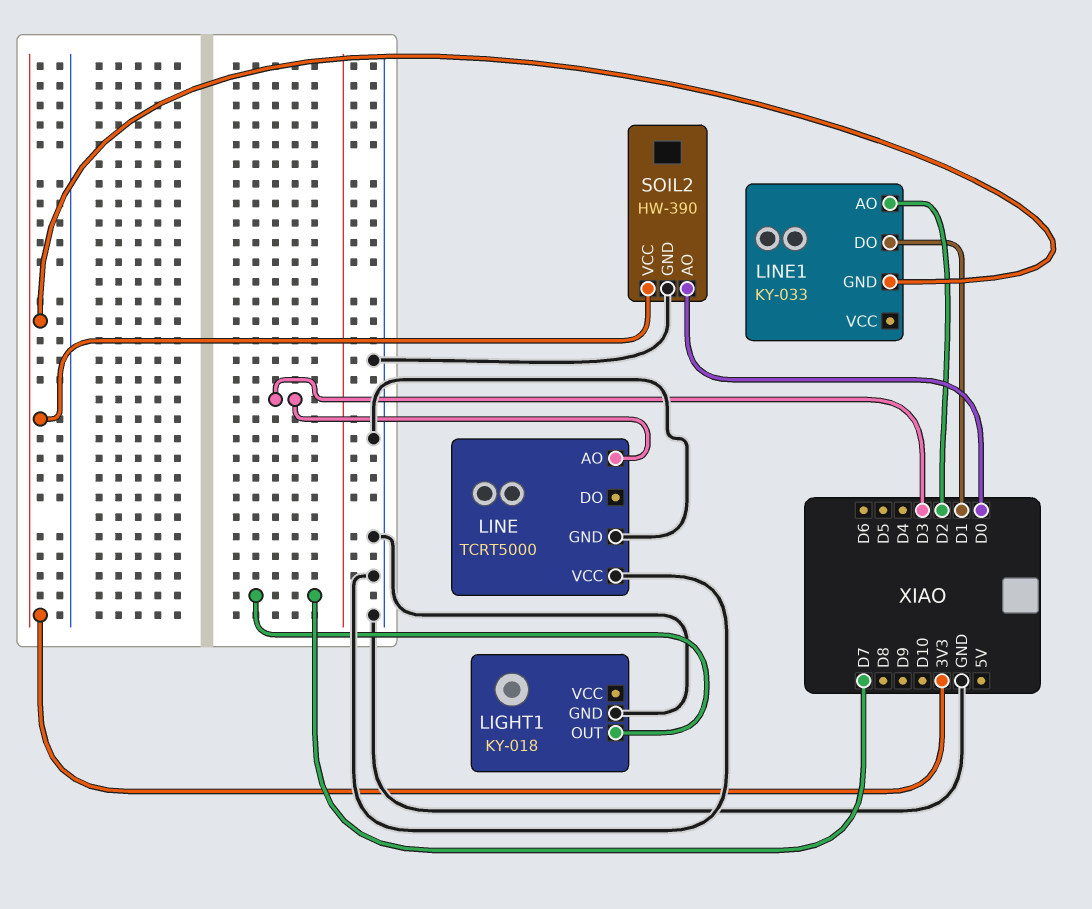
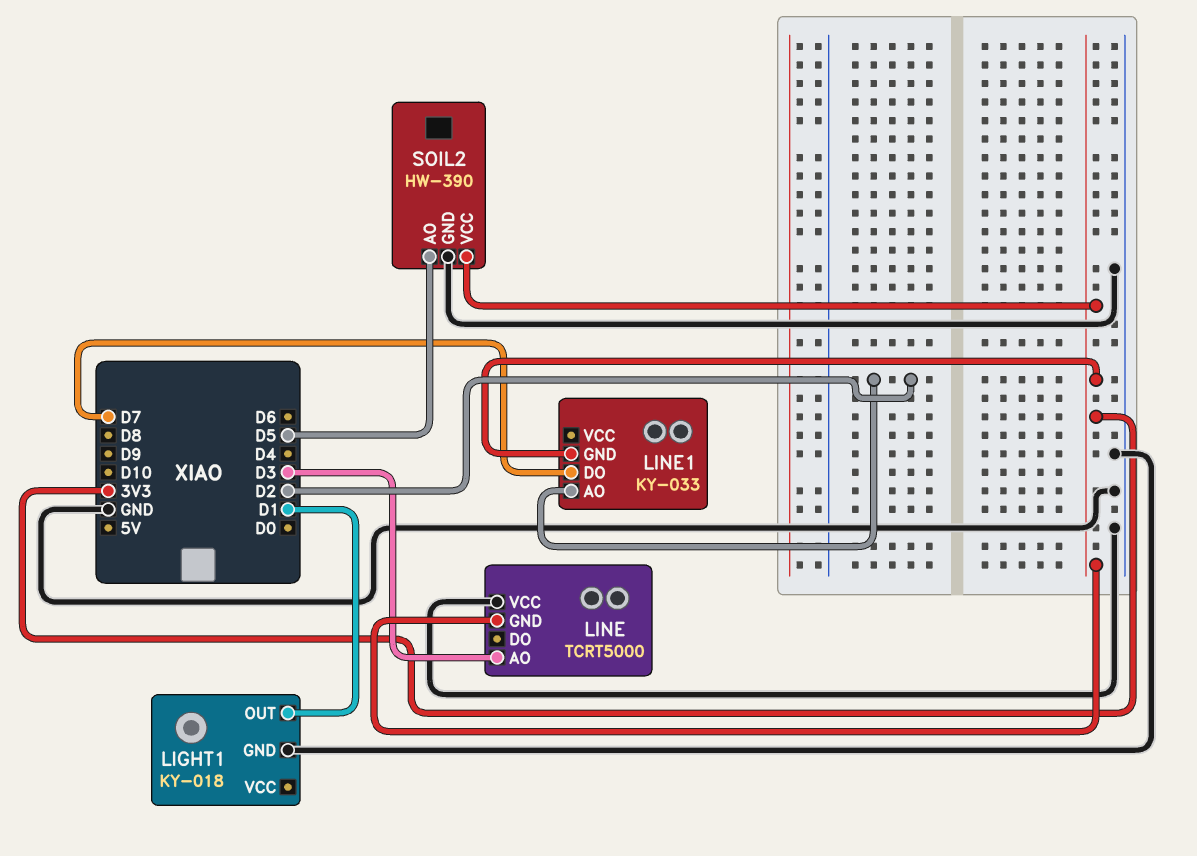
LIGHT1 pin OUT: D7 -> D1
LINE pin GND: GND -> 3V3
LINE1 pin DO: D1 -> D7
SOIL2 pin AO: D0 -> D5

